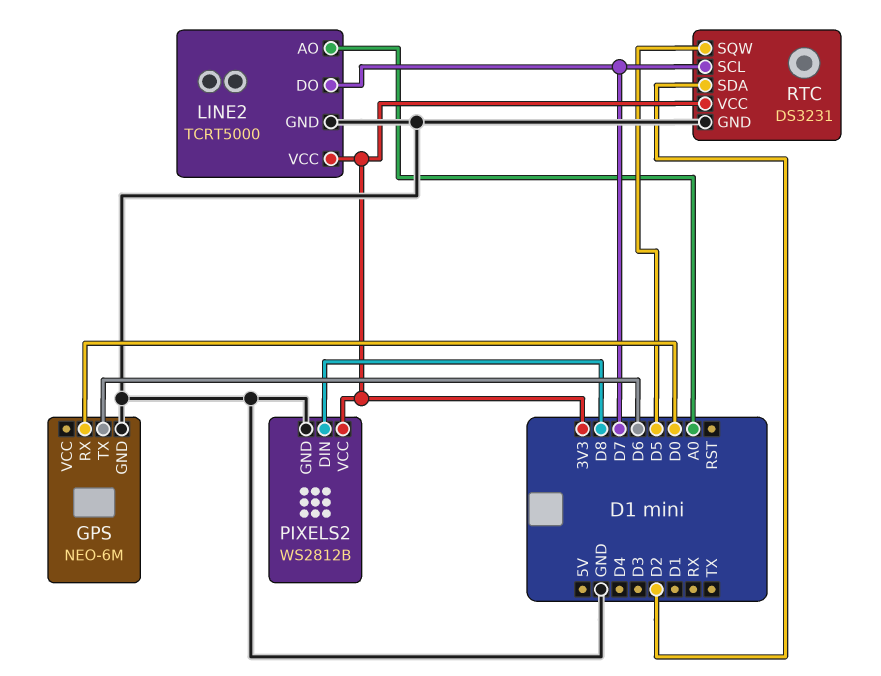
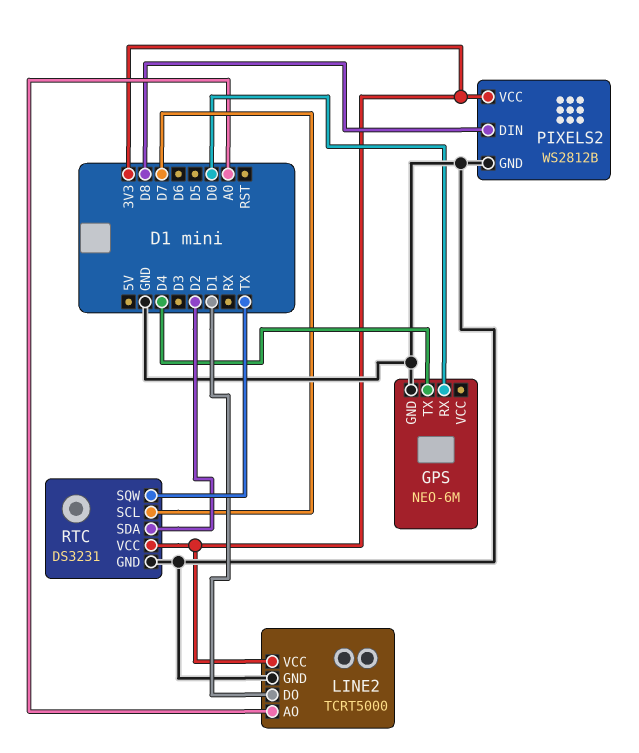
GPS pin TX: D6 -> D4
LINE2 pin DO: D7 -> D1
RTC pin SQW: D5 -> TX

